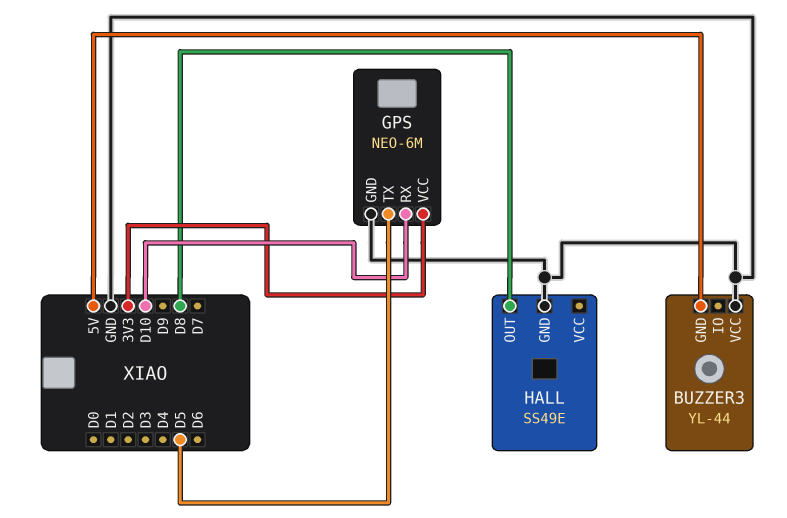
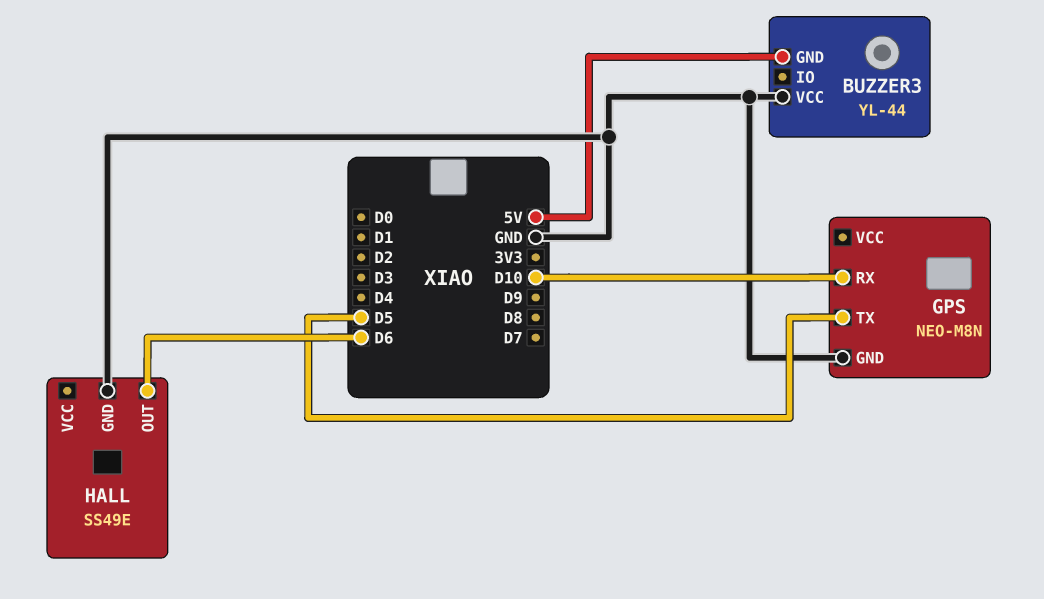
GPS: NEO-6M -> NEO-M8N
GPS pin VCC: 3V3 -> none
HALL pin OUT: D8 -> D6

